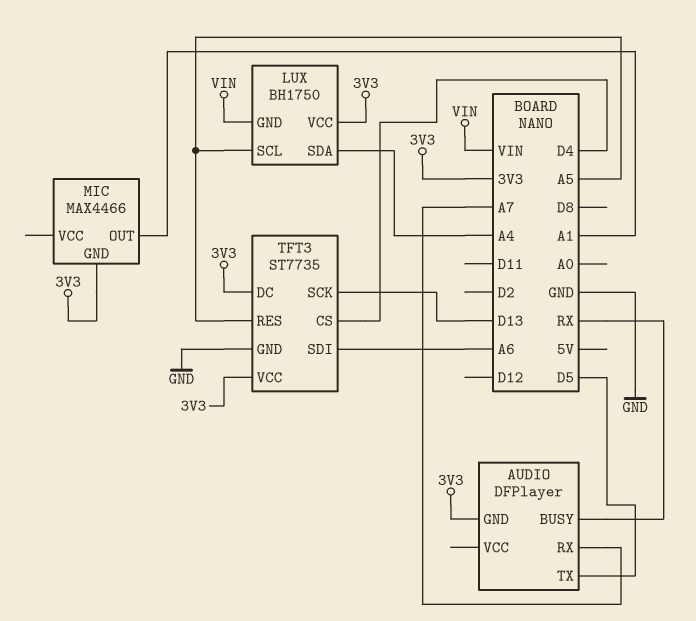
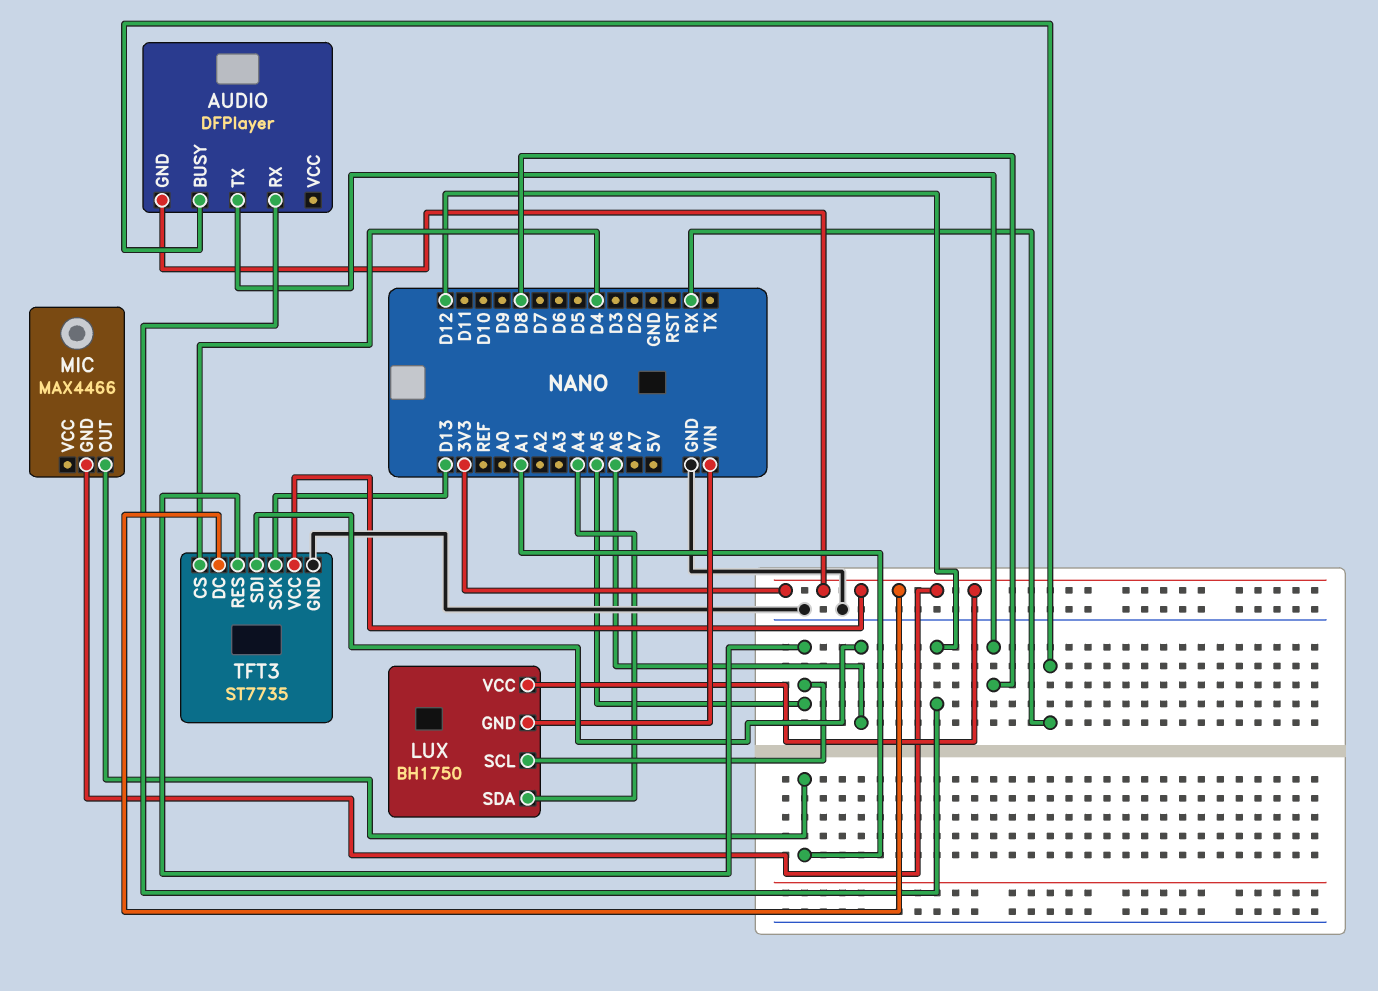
AUDIO pin RX: A7 -> D12
AUDIO pin TX: D5 -> D8

